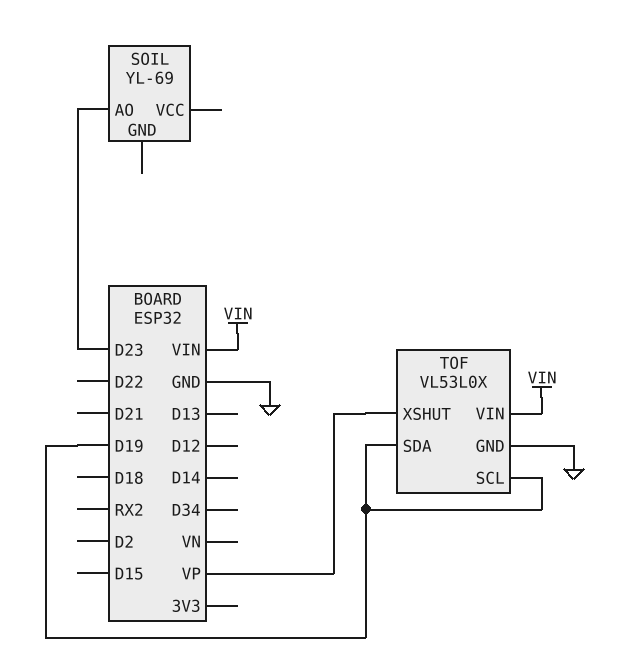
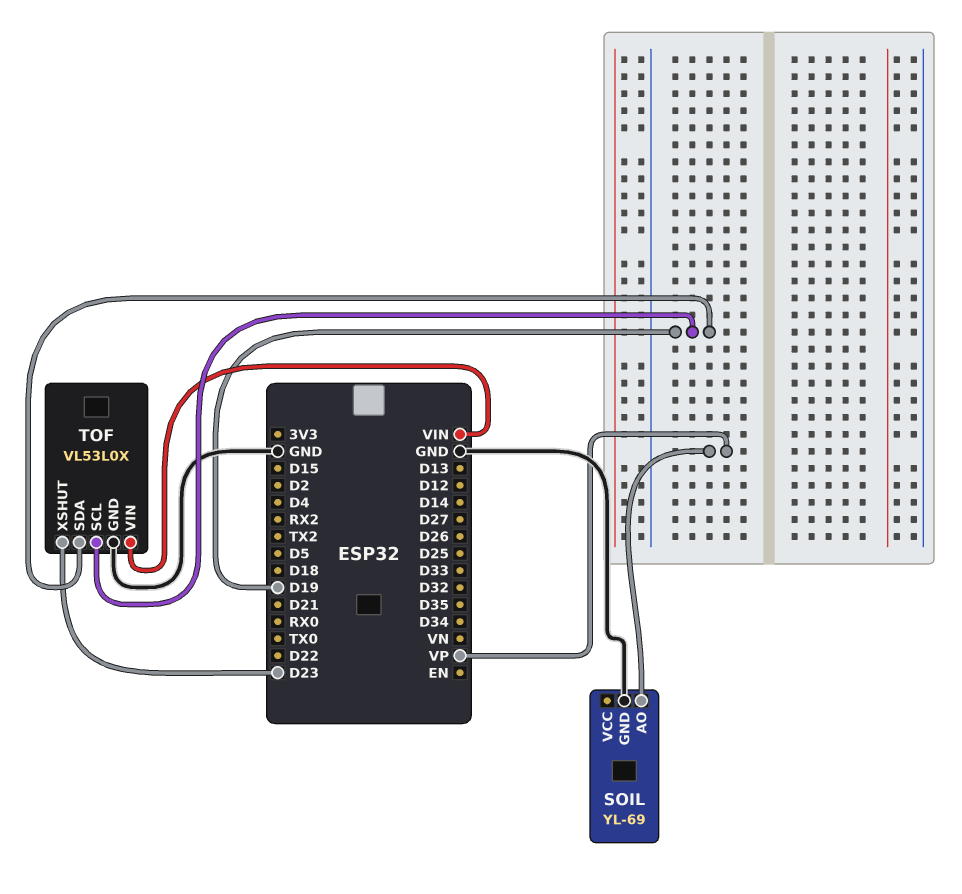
SOIL pin AO: D23 -> VP
SOIL pin GND: none -> GND
TOF pin XSHUT: VP -> D23

